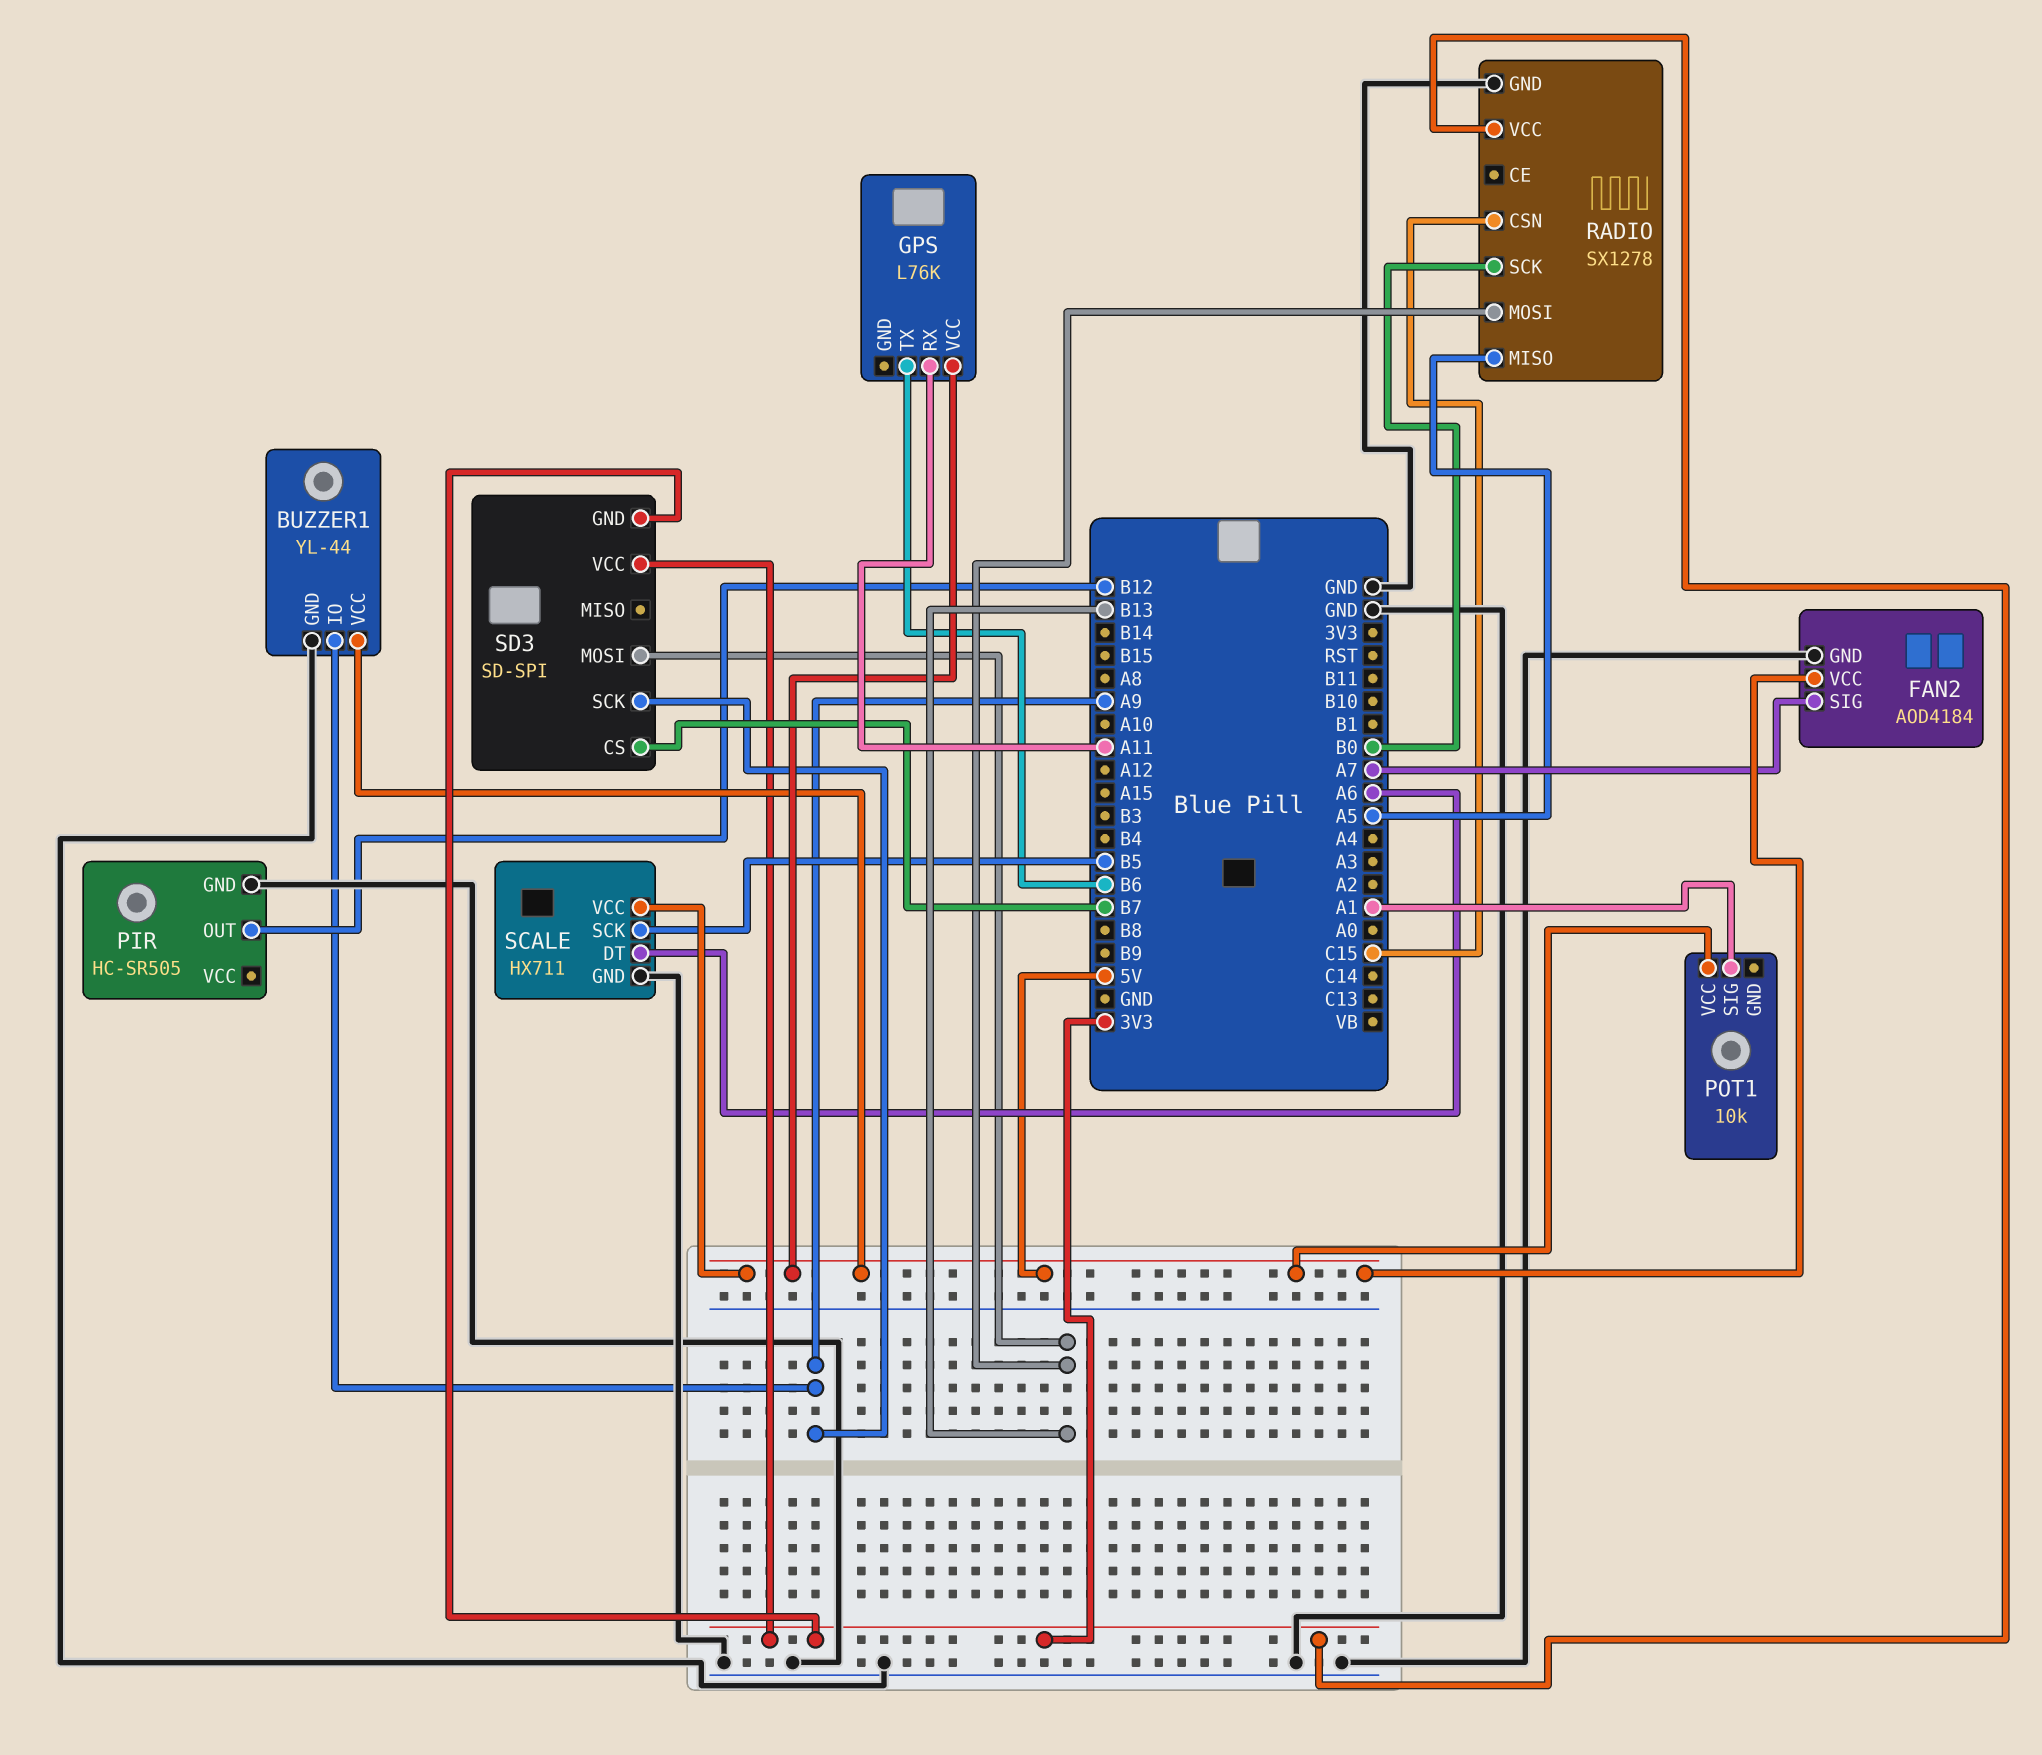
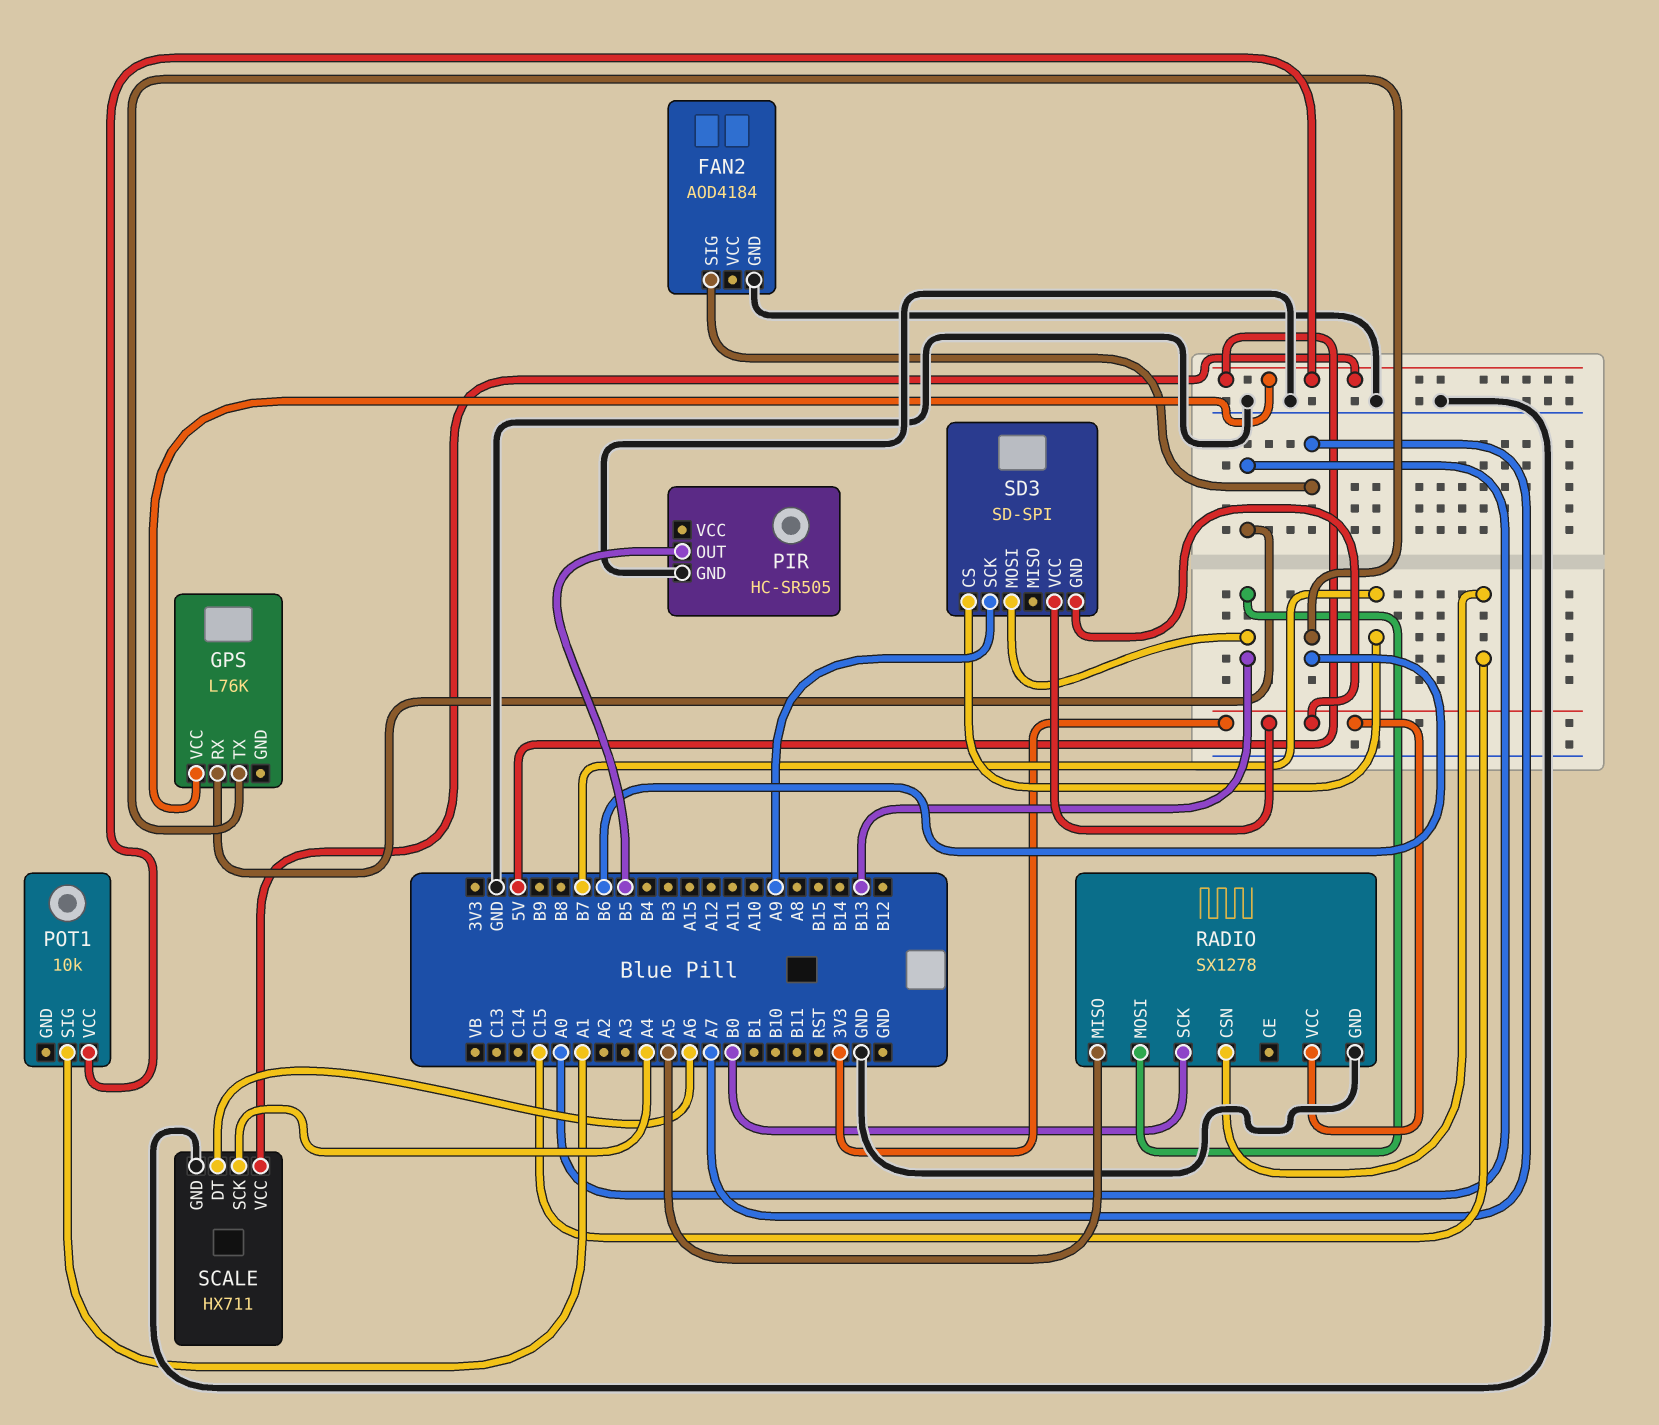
BUZZER1: YL-44 -> none
BUZZER1 pin GND: GND -> none
BUZZER1 pin IO: A9 -> none
BUZZER1 pin VCC: 5V -> none
FAN2 pin VCC: 5V -> none
GPS pin RX: A11 -> A0
PIR pin OUT: B12 -> B5
SCALE pin SCK: B5 -> A4

